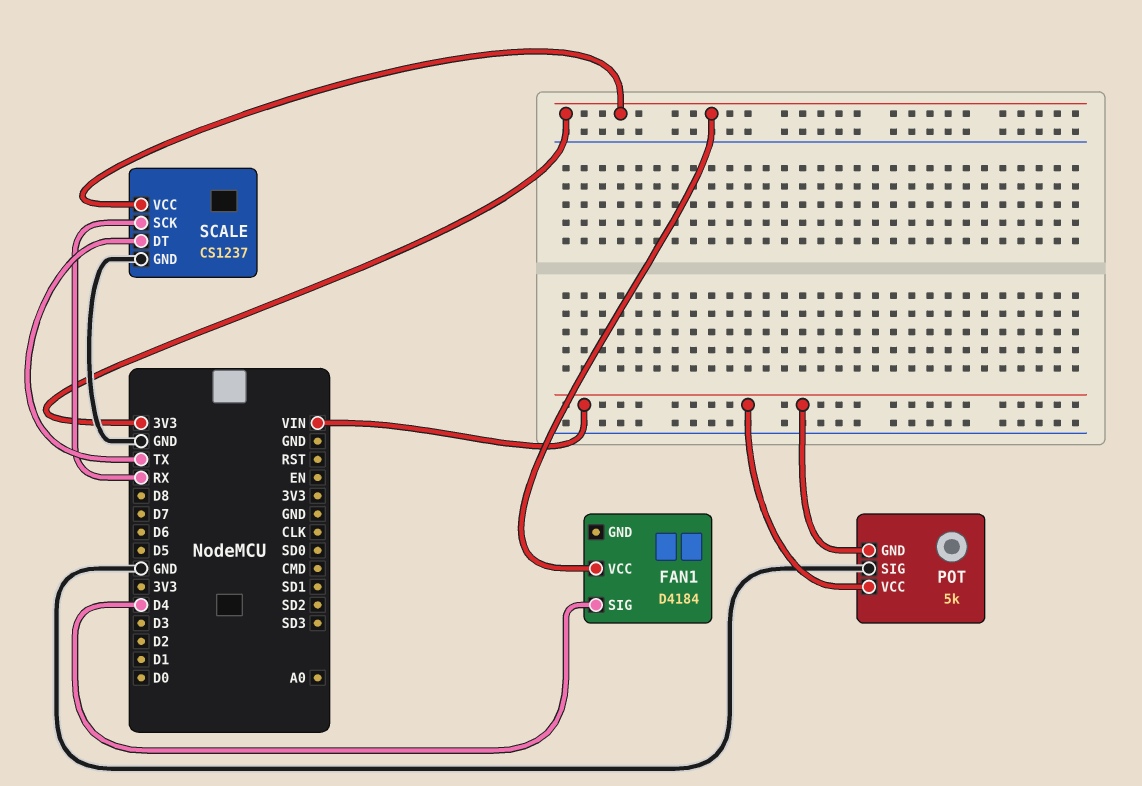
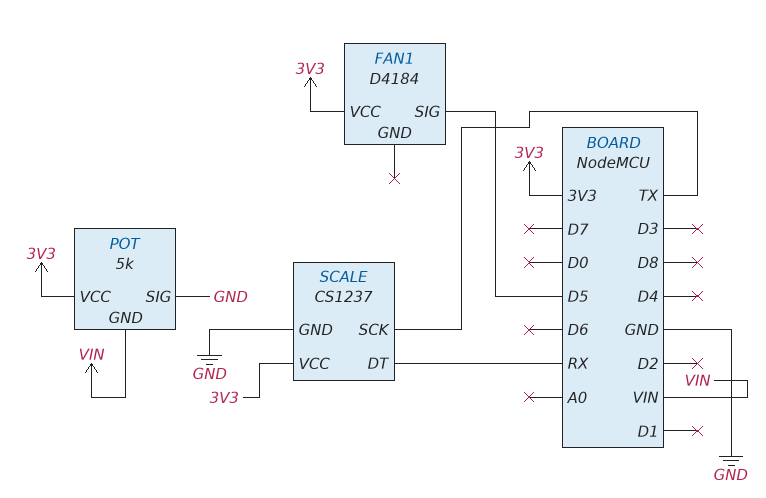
FAN1 pin SIG: D4 -> D5
POT pin VCC: VIN -> 3V3
SCALE pin DT: TX -> RX
SCALE pin SCK: RX -> TX

